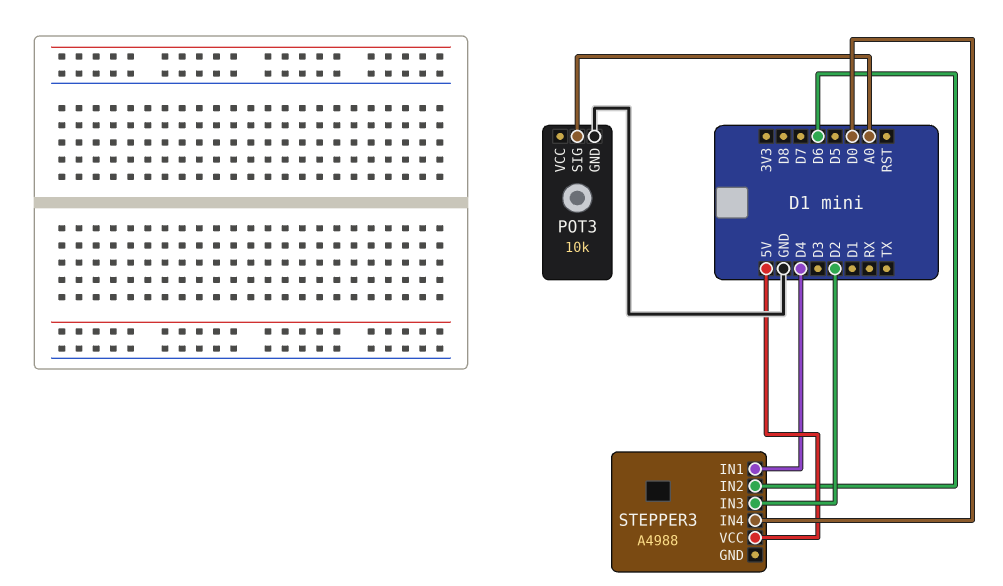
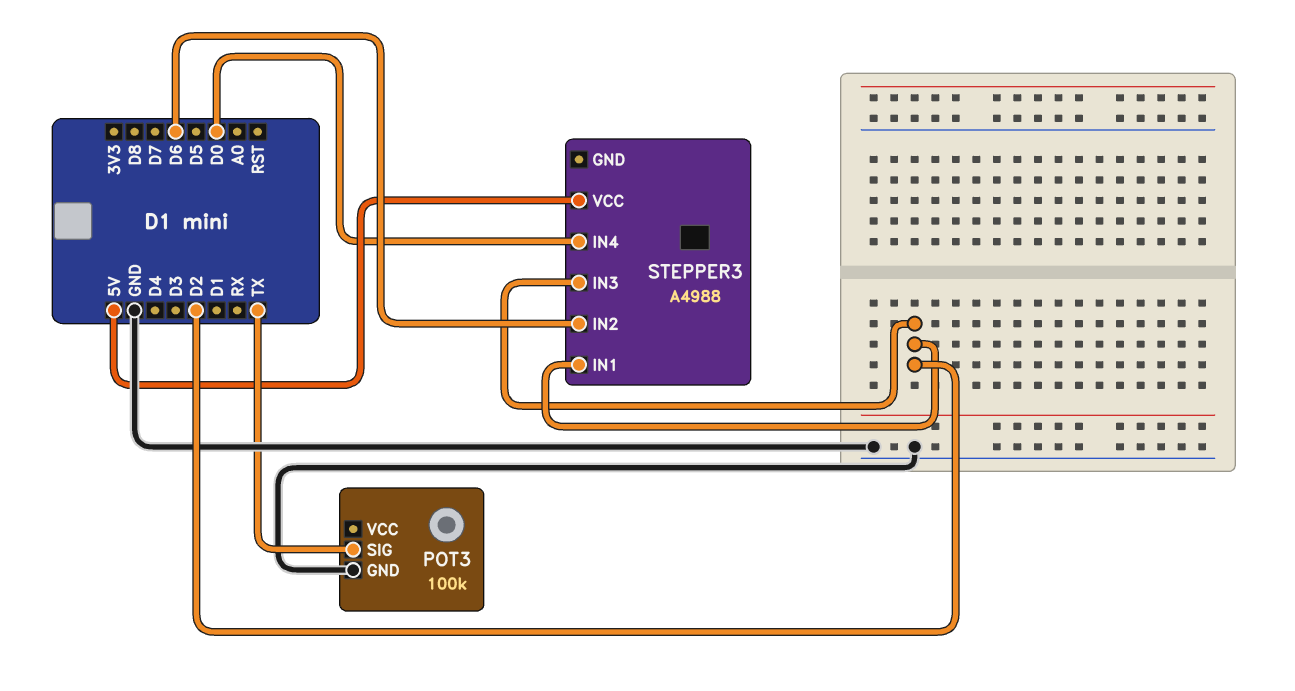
POT3: 10k -> 100k
POT3 pin SIG: A0 -> TX
STEPPER3 pin IN1: D4 -> D2

